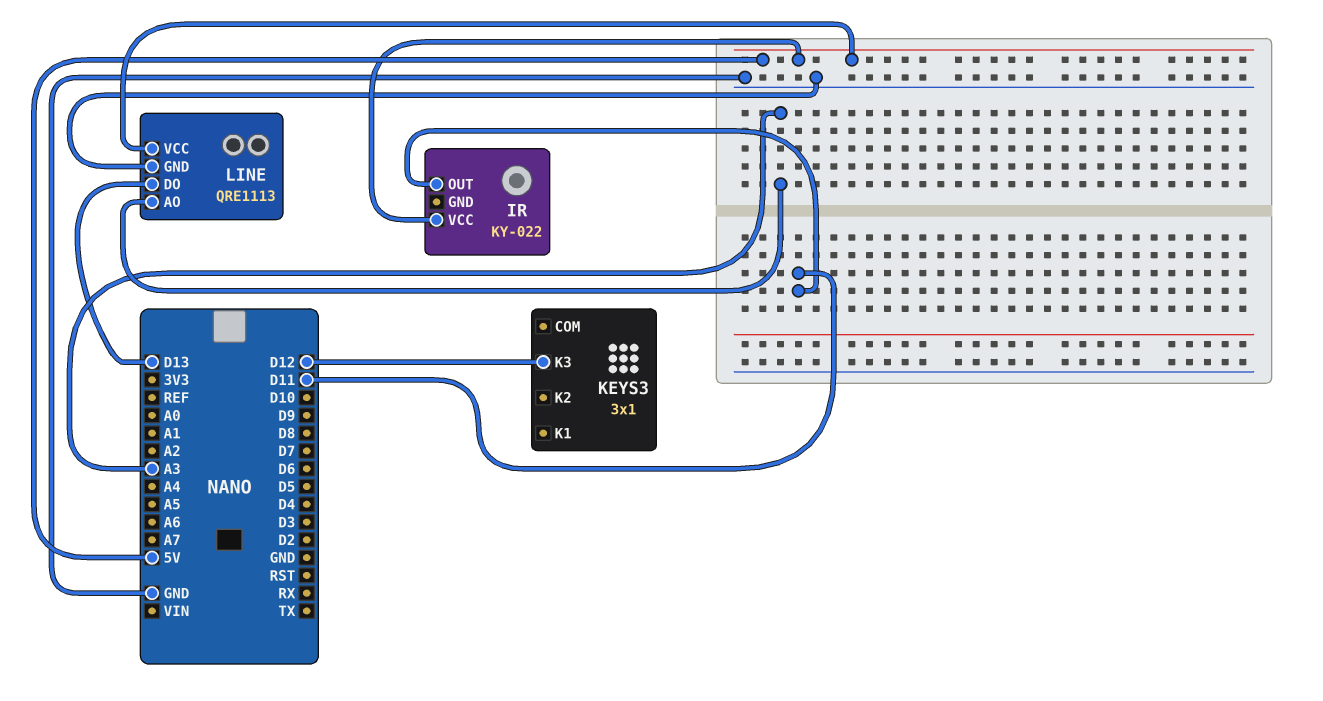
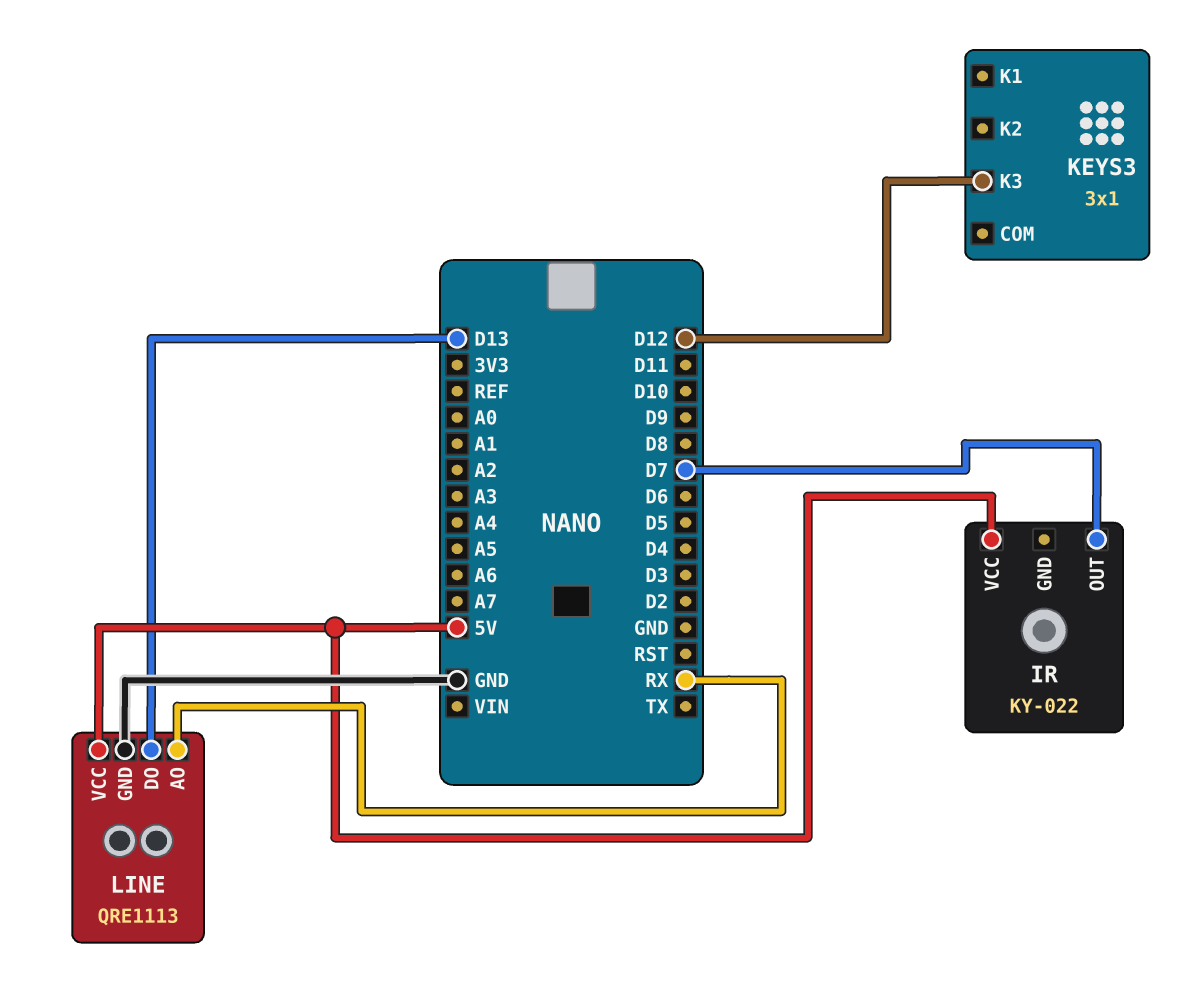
IR pin OUT: D11 -> D7
LINE pin AO: A3 -> RX

